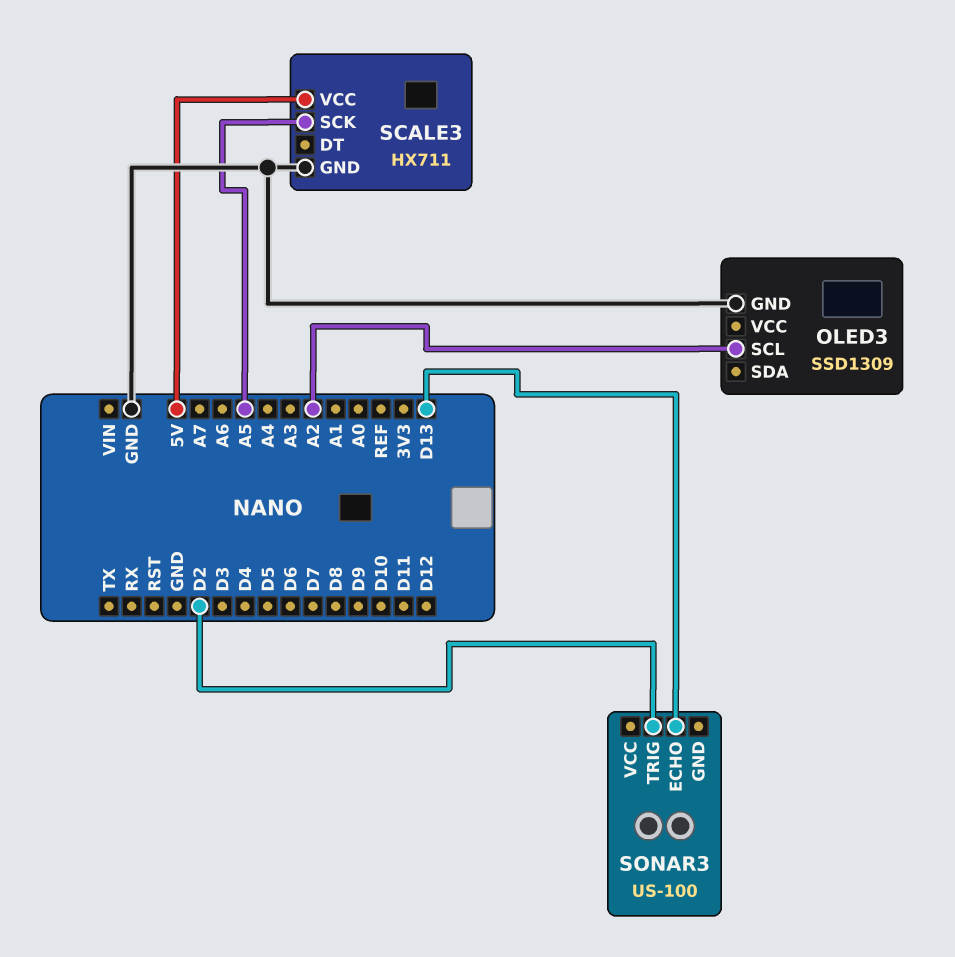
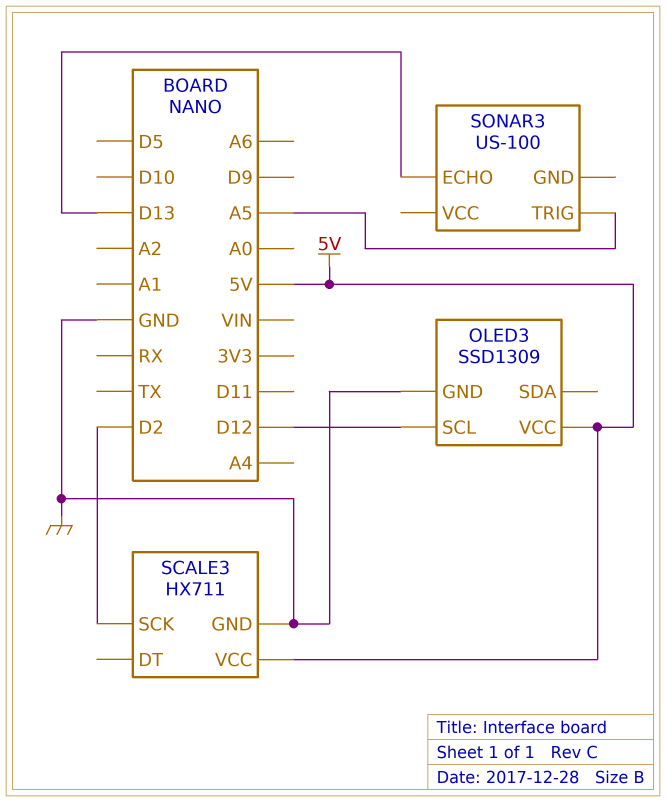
OLED3 pin SCL: A2 -> D12
OLED3 pin VCC: none -> 5V
SCALE3 pin SCK: A5 -> D2
SONAR3 pin TRIG: D2 -> A5

